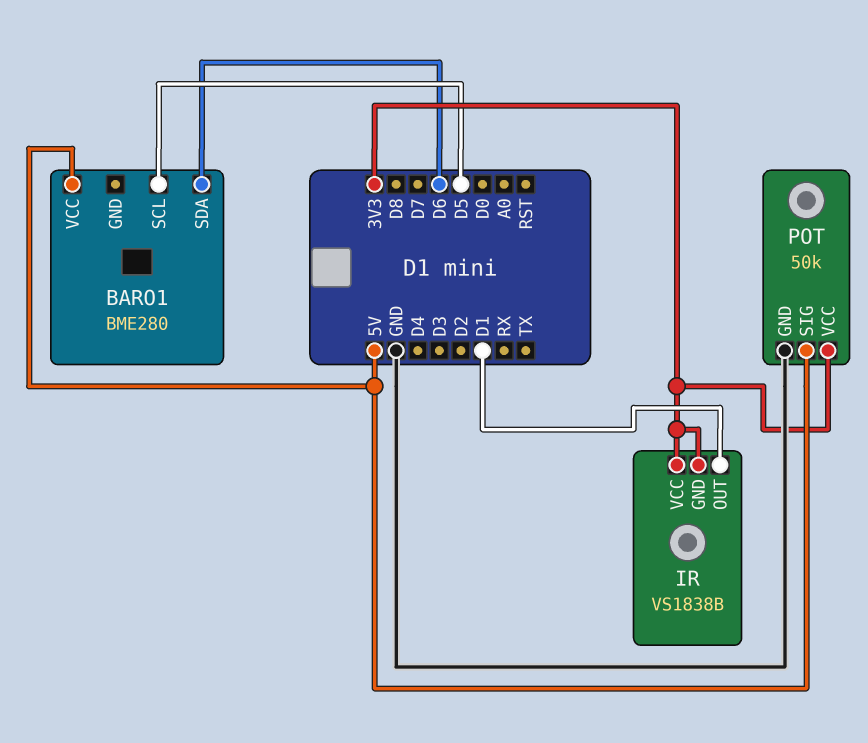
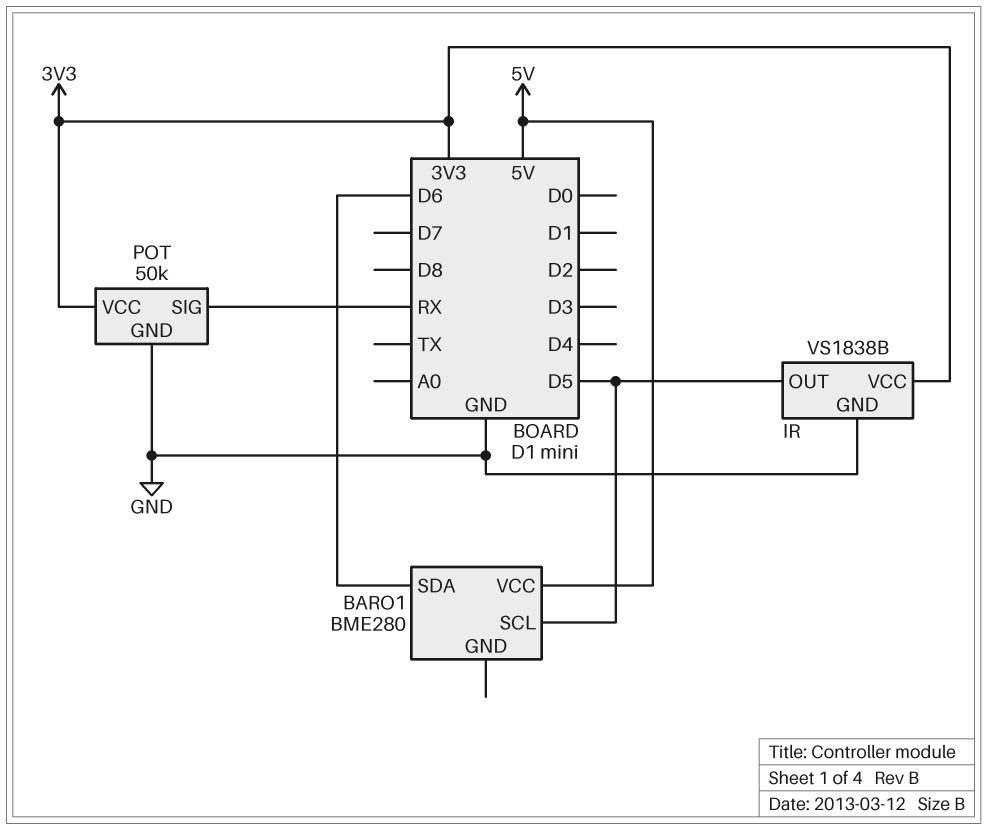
IR pin GND: 3V3 -> GND
IR pin OUT: D1 -> D5
POT pin SIG: 5V -> RX

